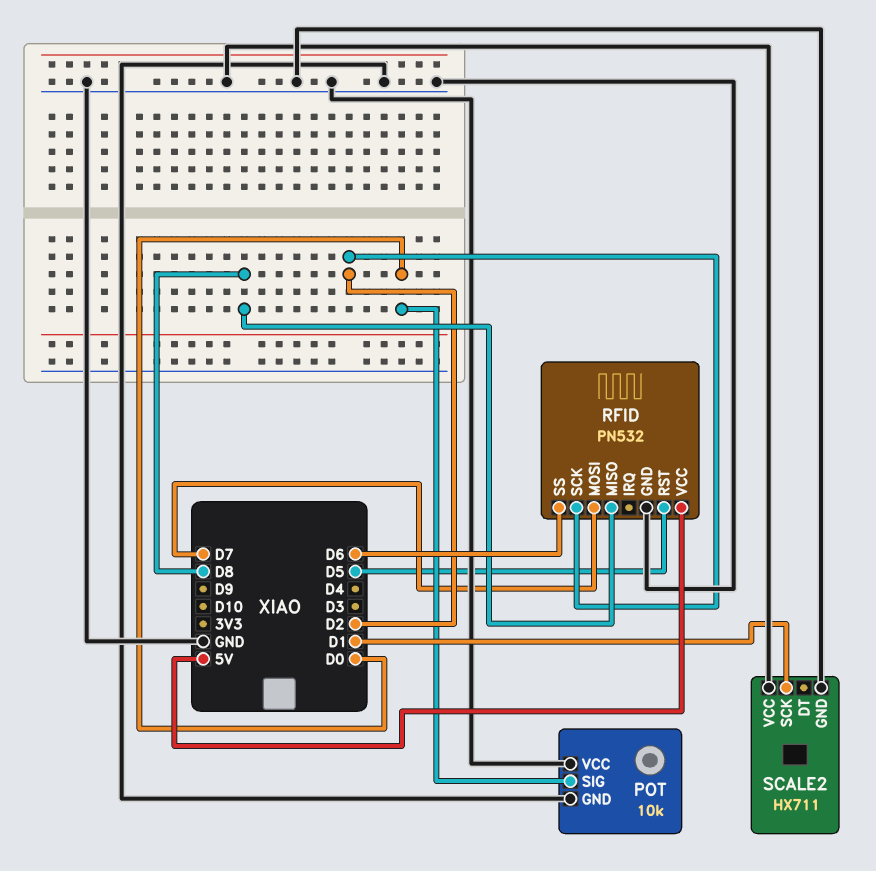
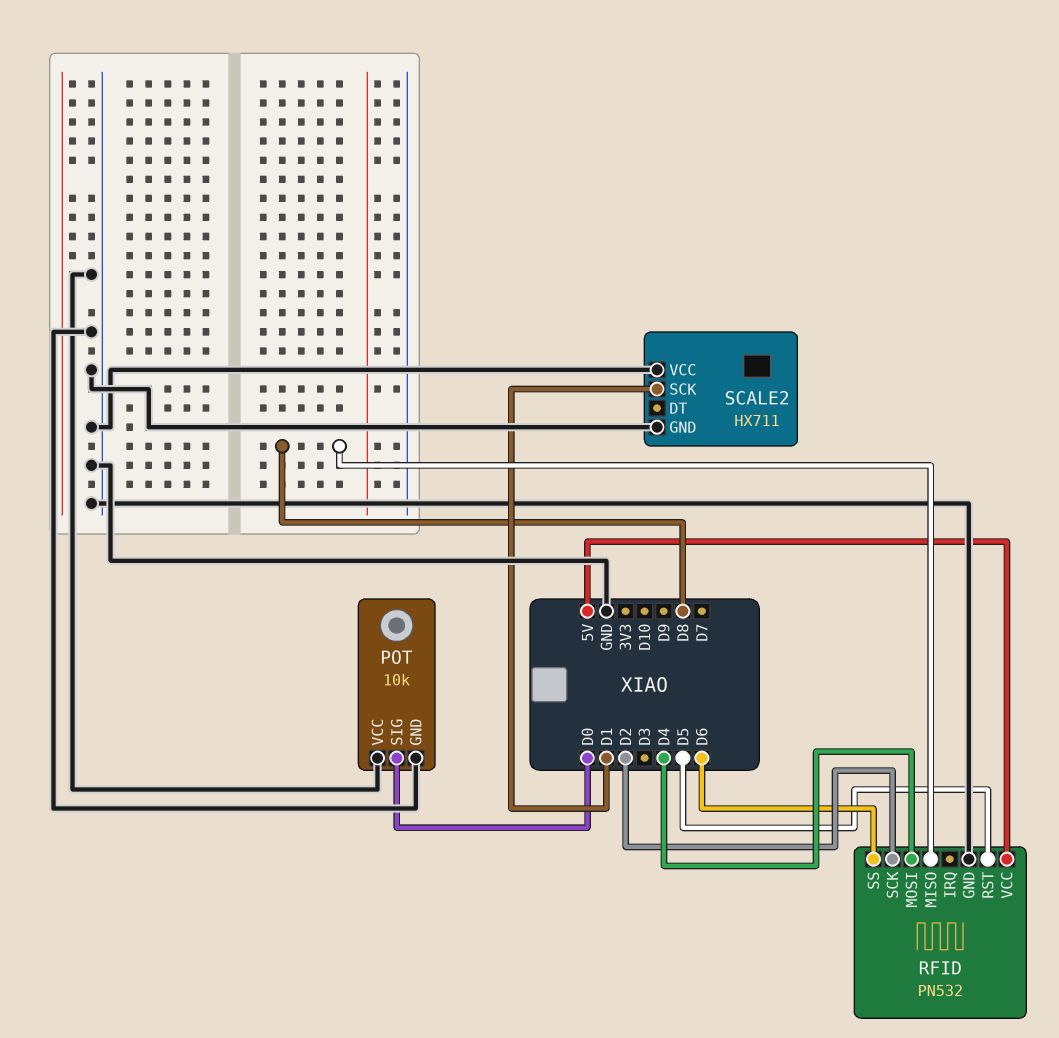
RFID pin MOSI: D7 -> D4

